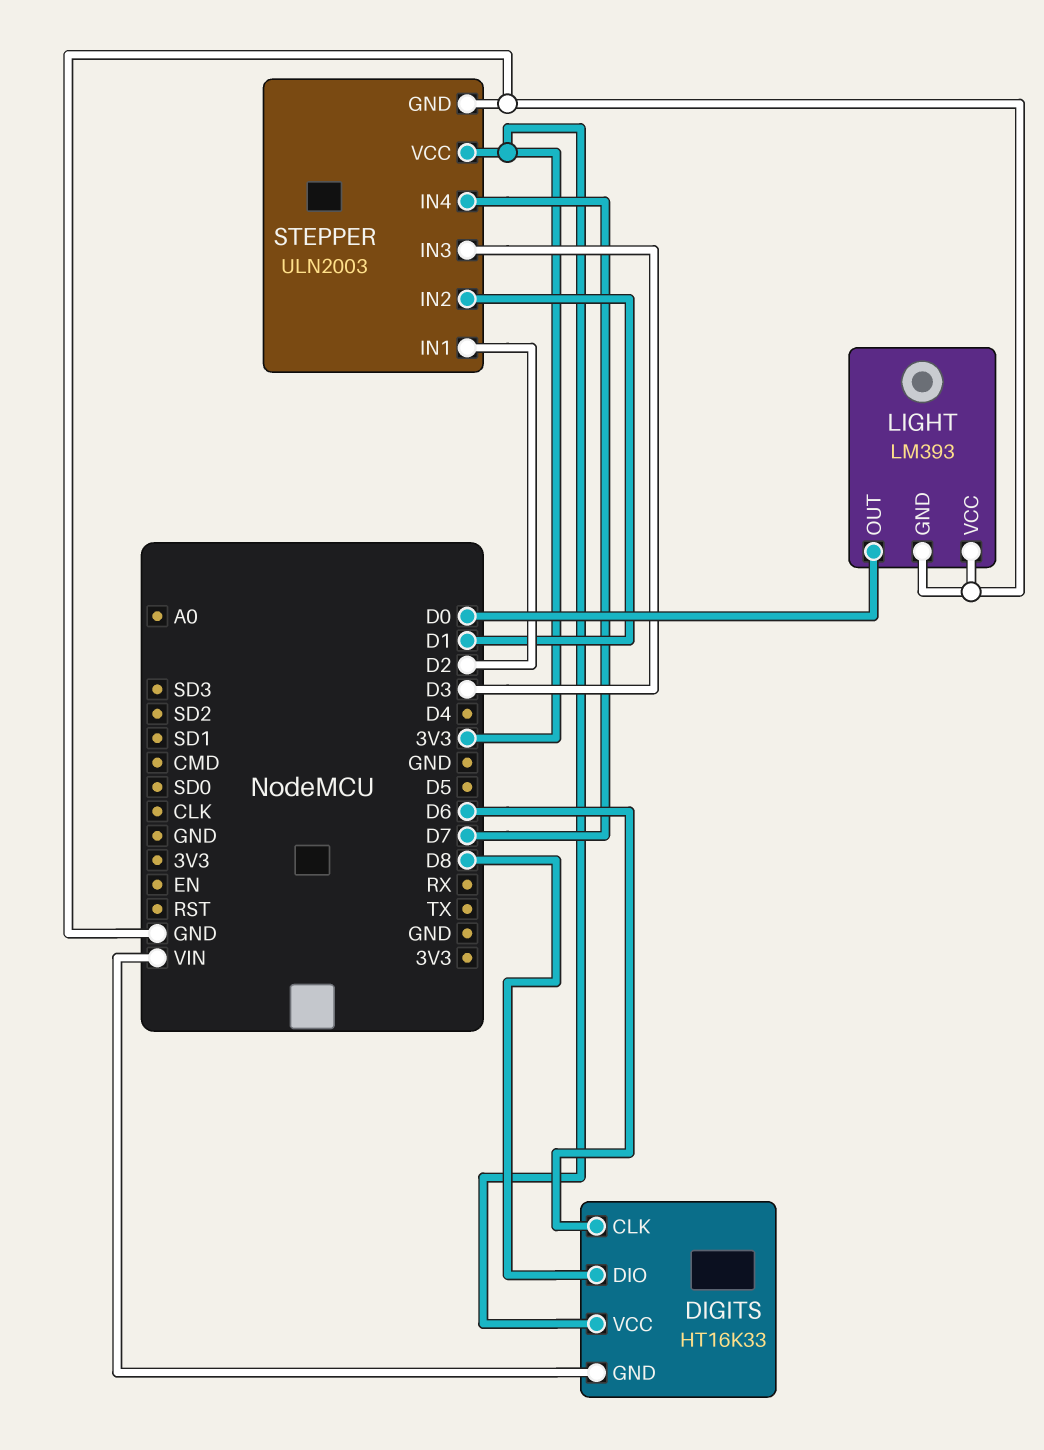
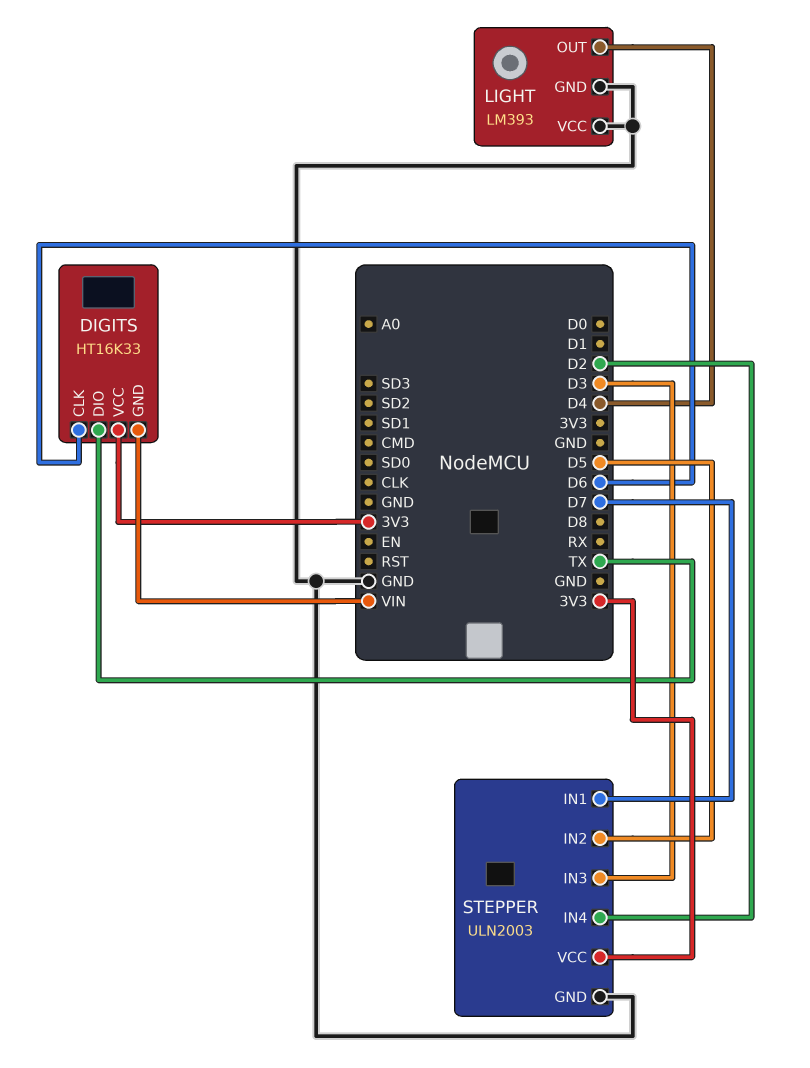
DIGITS pin DIO: D8 -> TX
LIGHT pin OUT: D0 -> D4
STEPPER pin IN1: D2 -> D7
STEPPER pin IN2: D1 -> D5
STEPPER pin IN4: D7 -> D2

